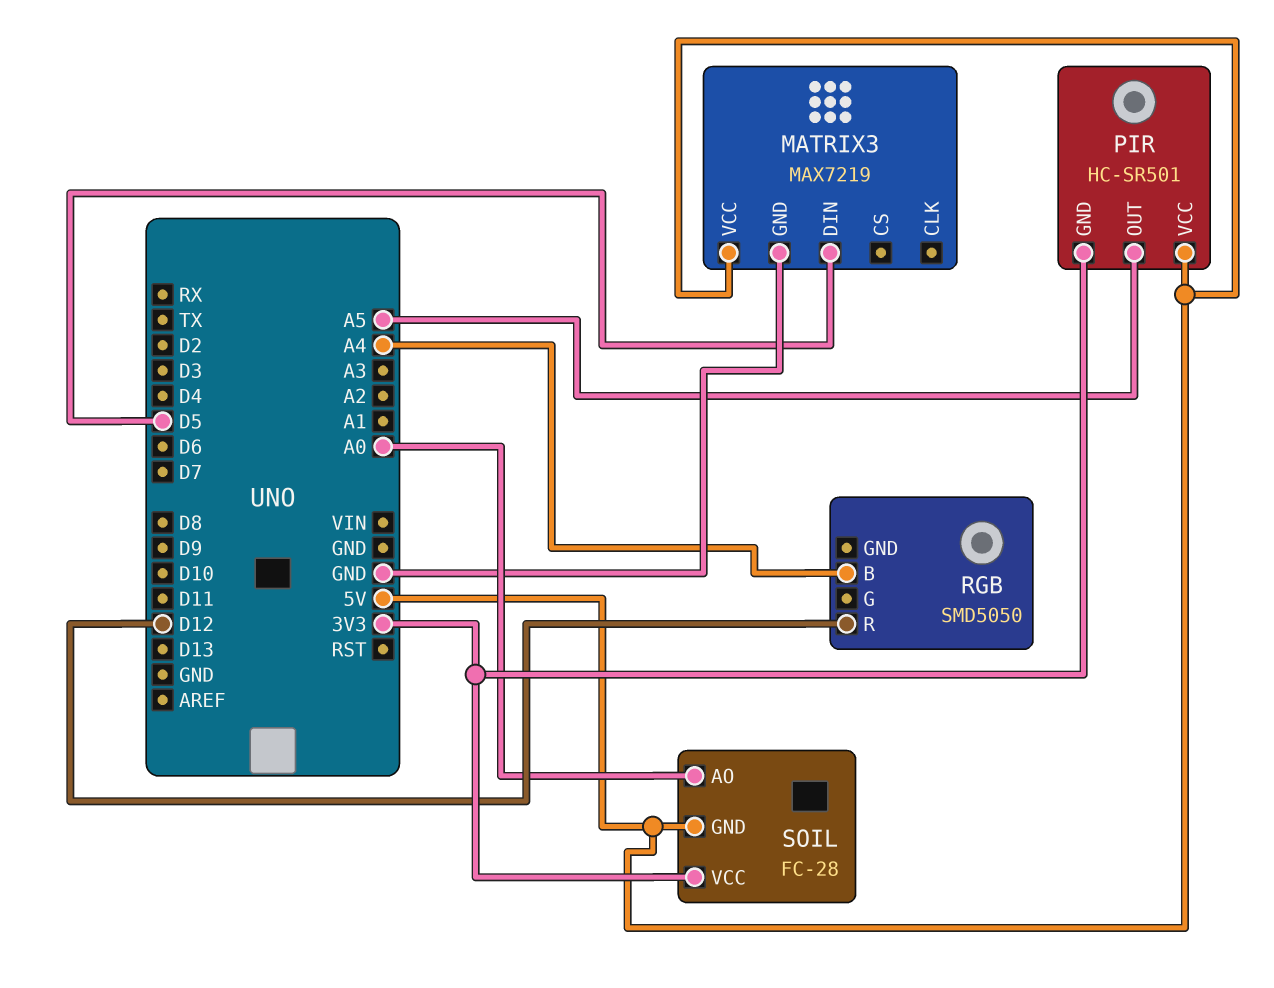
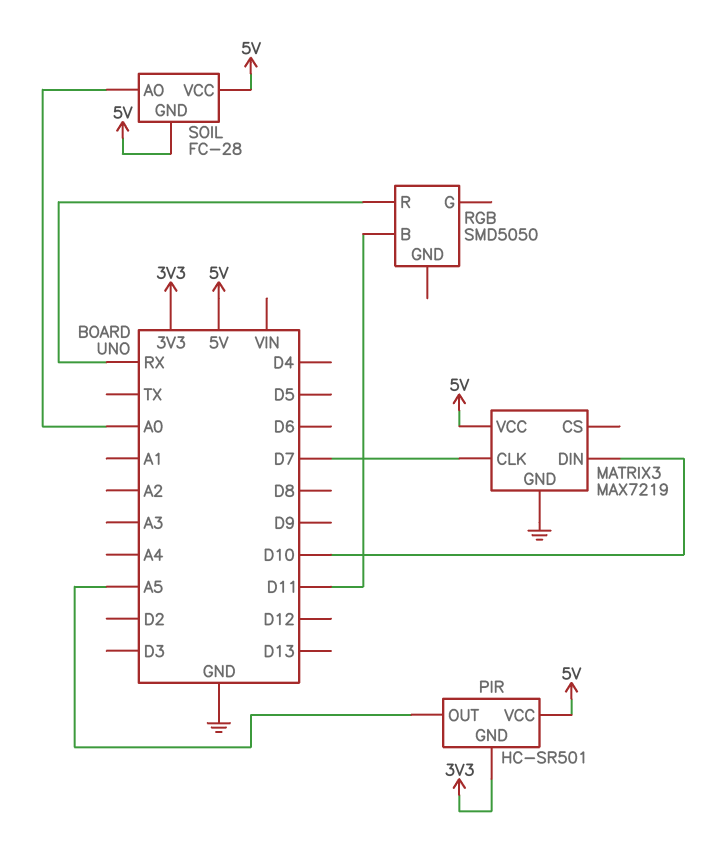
MATRIX3 pin CLK: none -> D7
MATRIX3 pin DIN: D5 -> D10
RGB pin B: A4 -> D11
RGB pin R: D12 -> RX
SOIL pin VCC: 3V3 -> 5V

